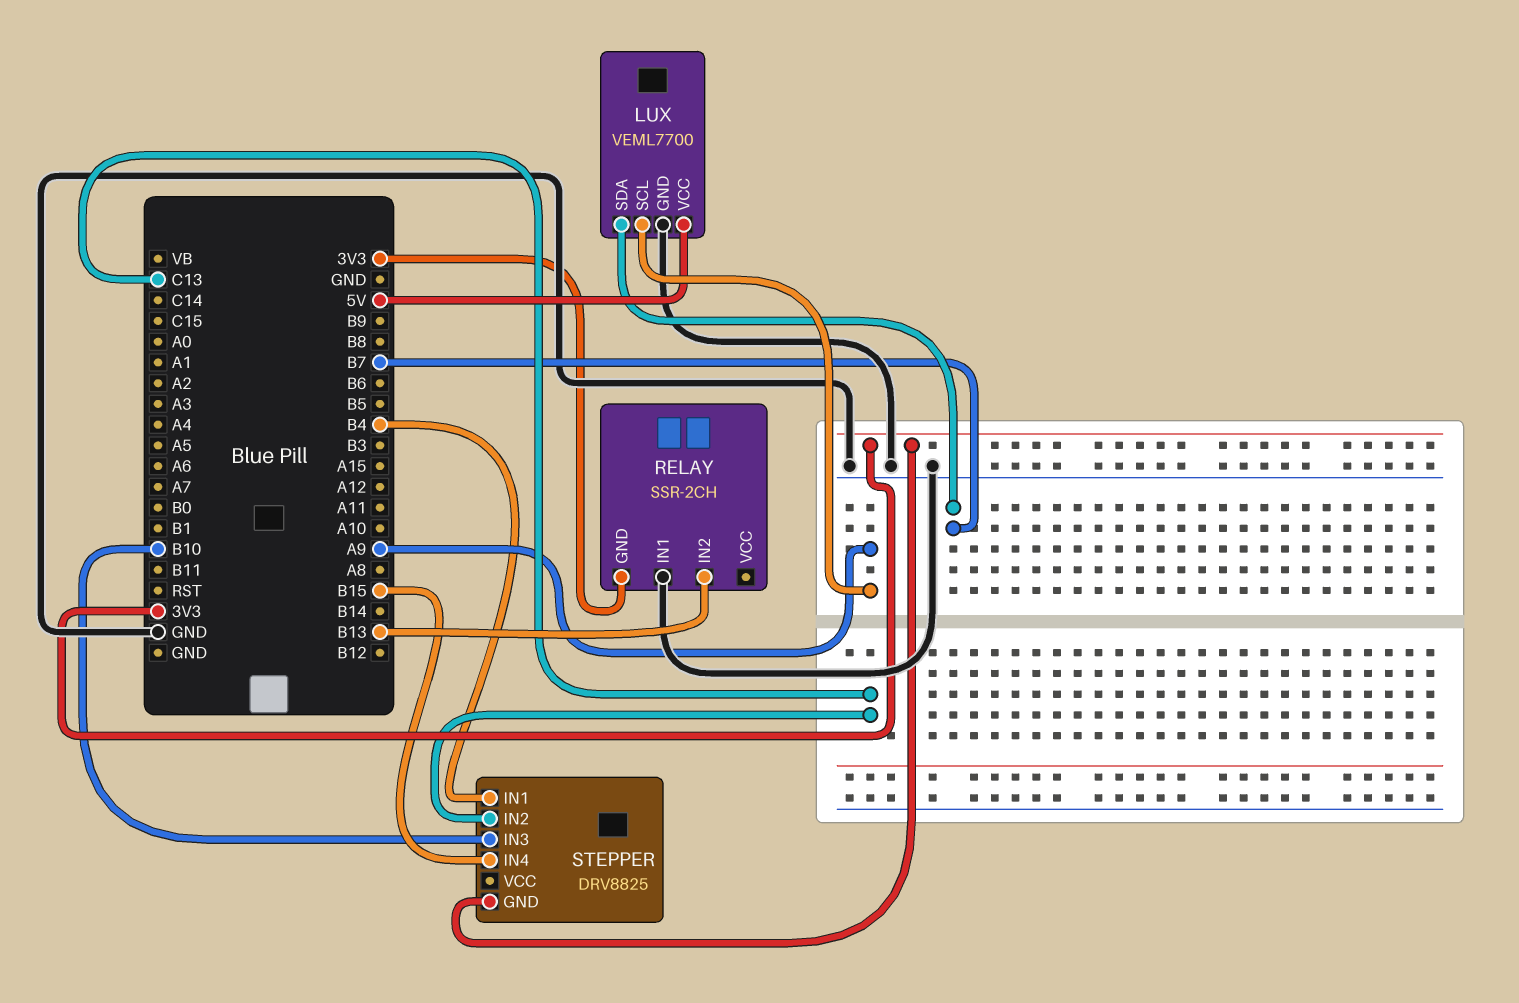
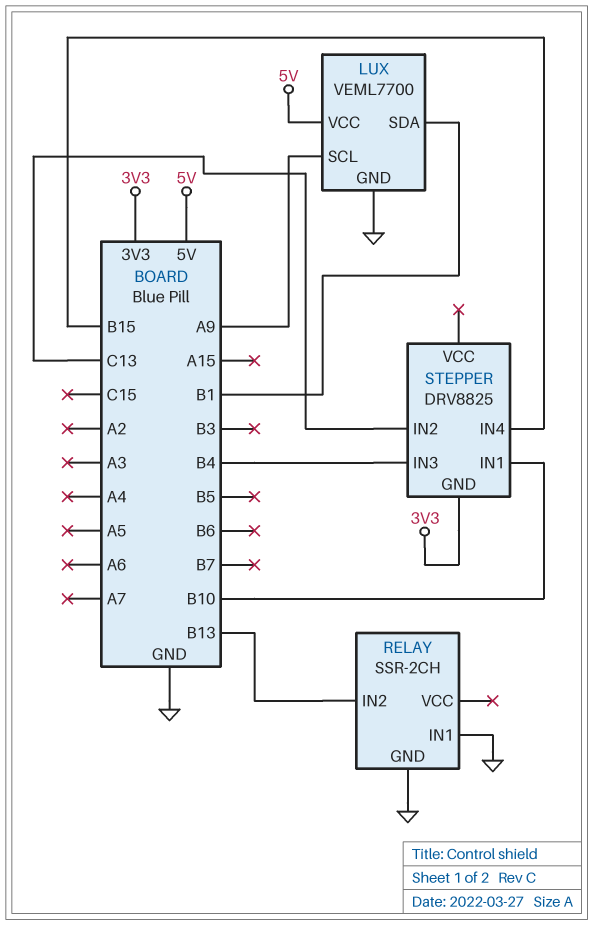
LUX pin SDA: B7 -> B1
RELAY pin GND: 3V3 -> GND
STEPPER pin IN1: B4 -> B10
STEPPER pin IN3: B10 -> B4

